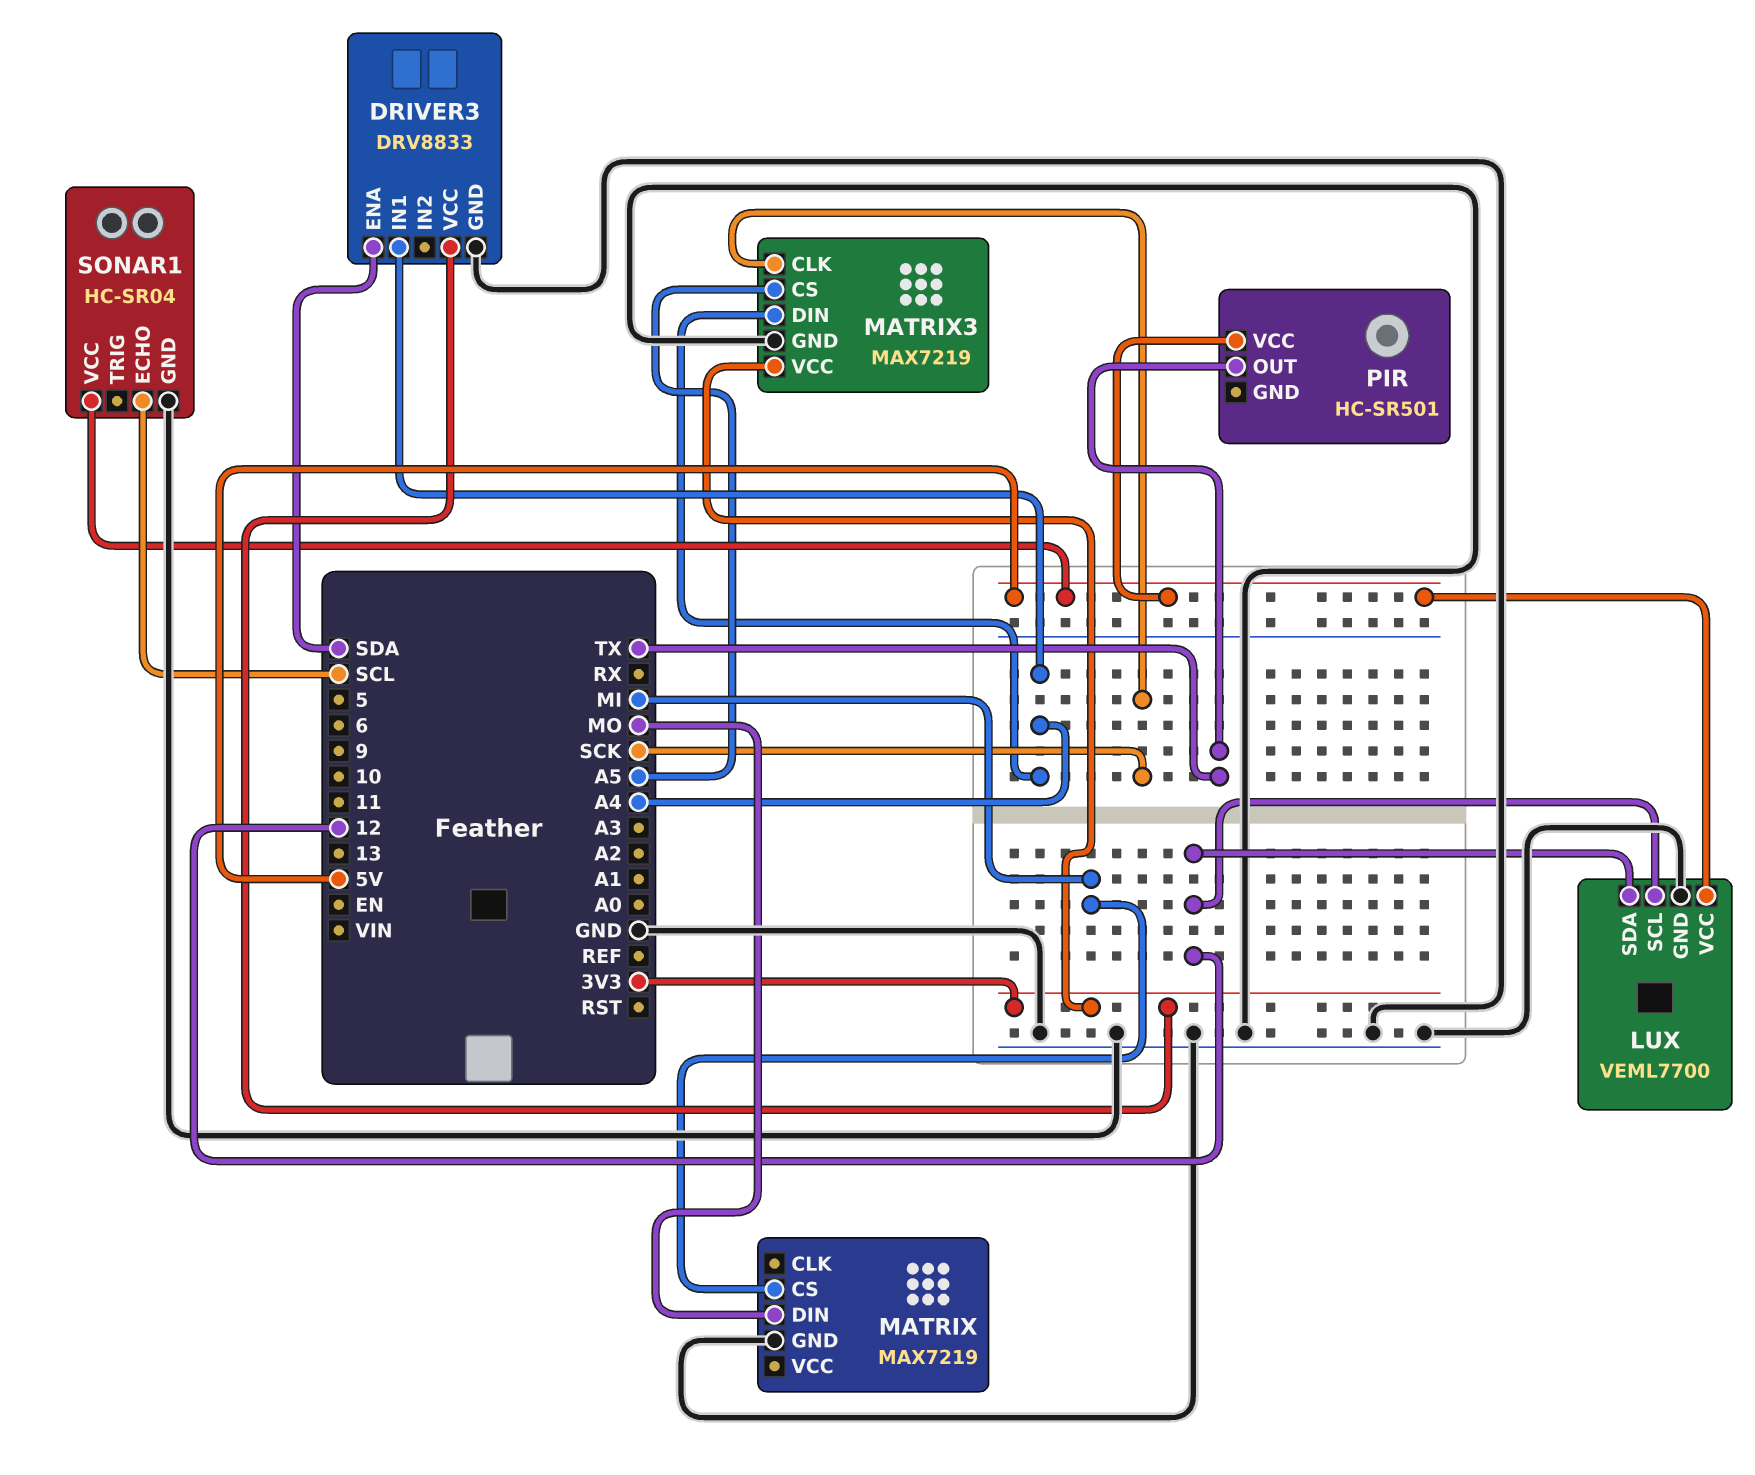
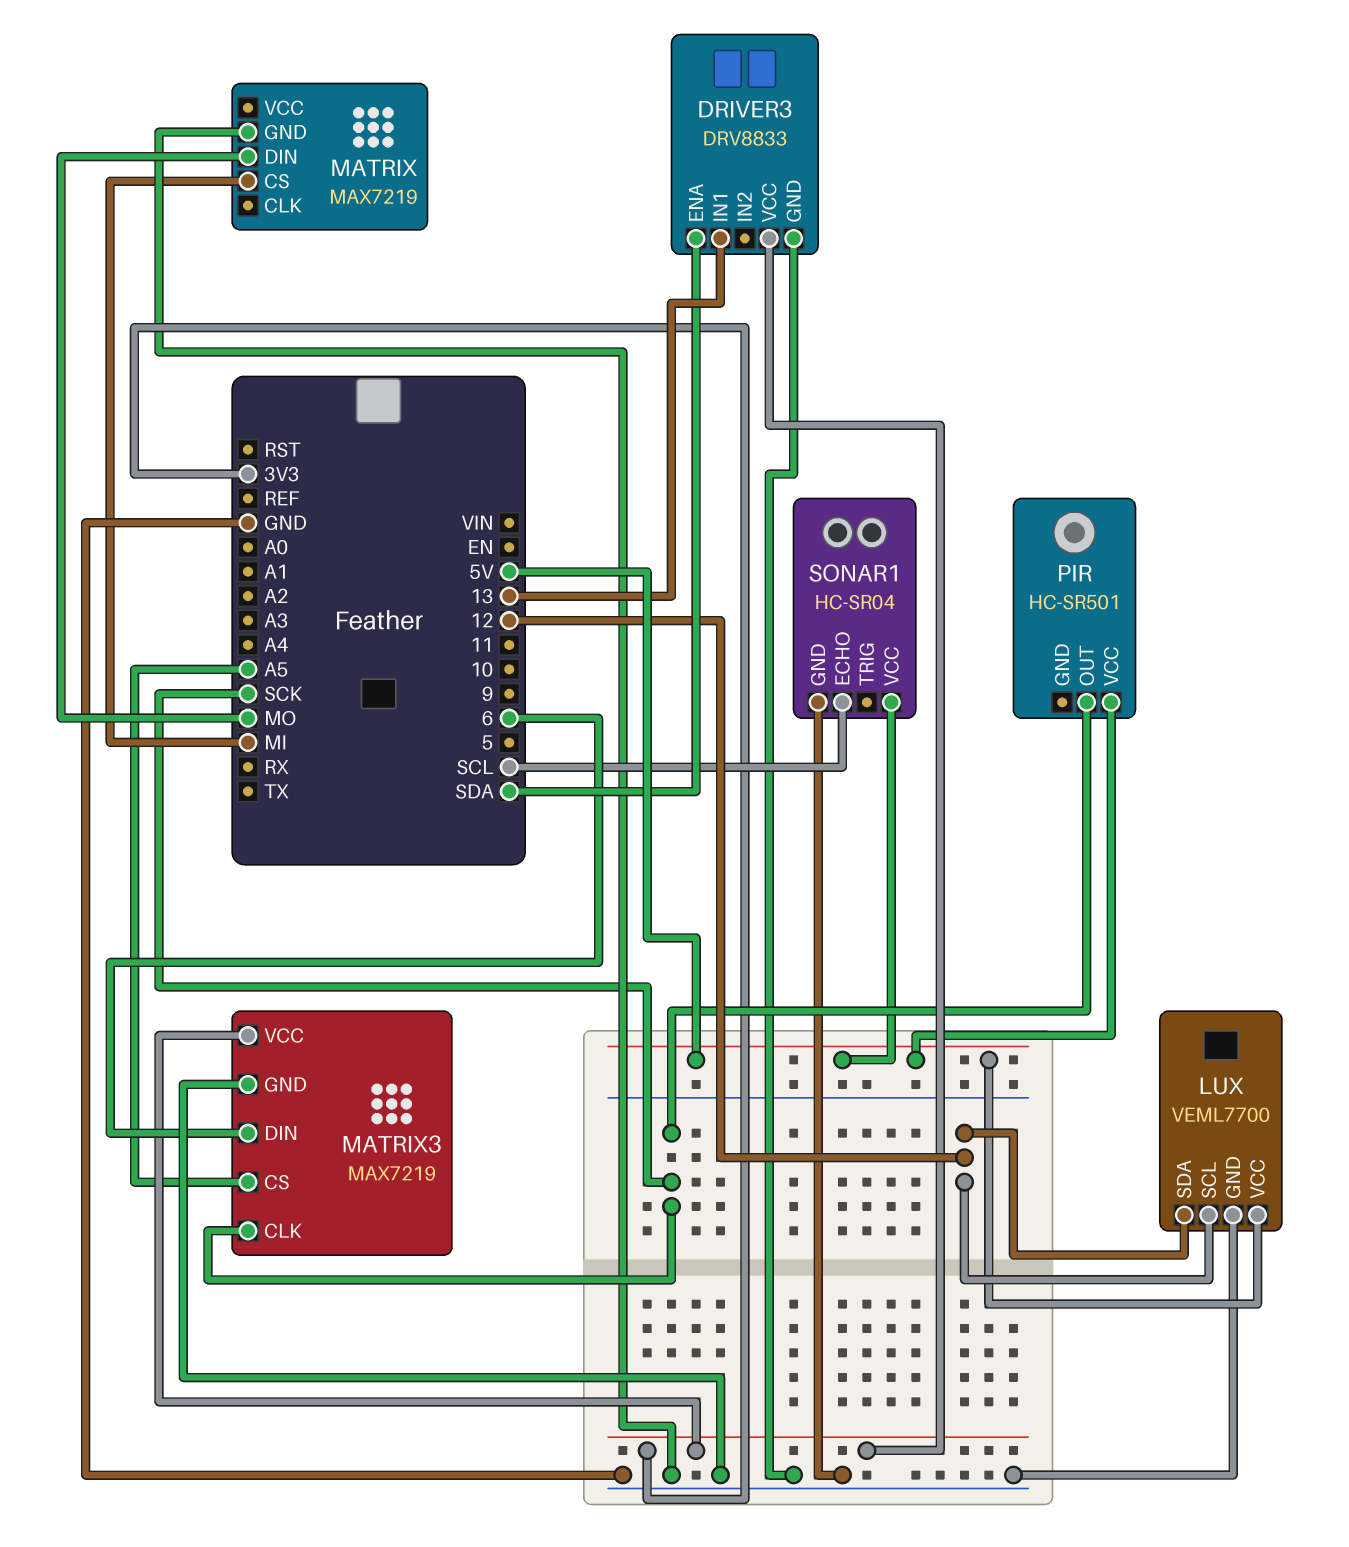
DRIVER3 pin IN1: A4 -> 13
MATRIX3 pin DIN: A4 -> 6
PIR pin OUT: TX -> SCK

